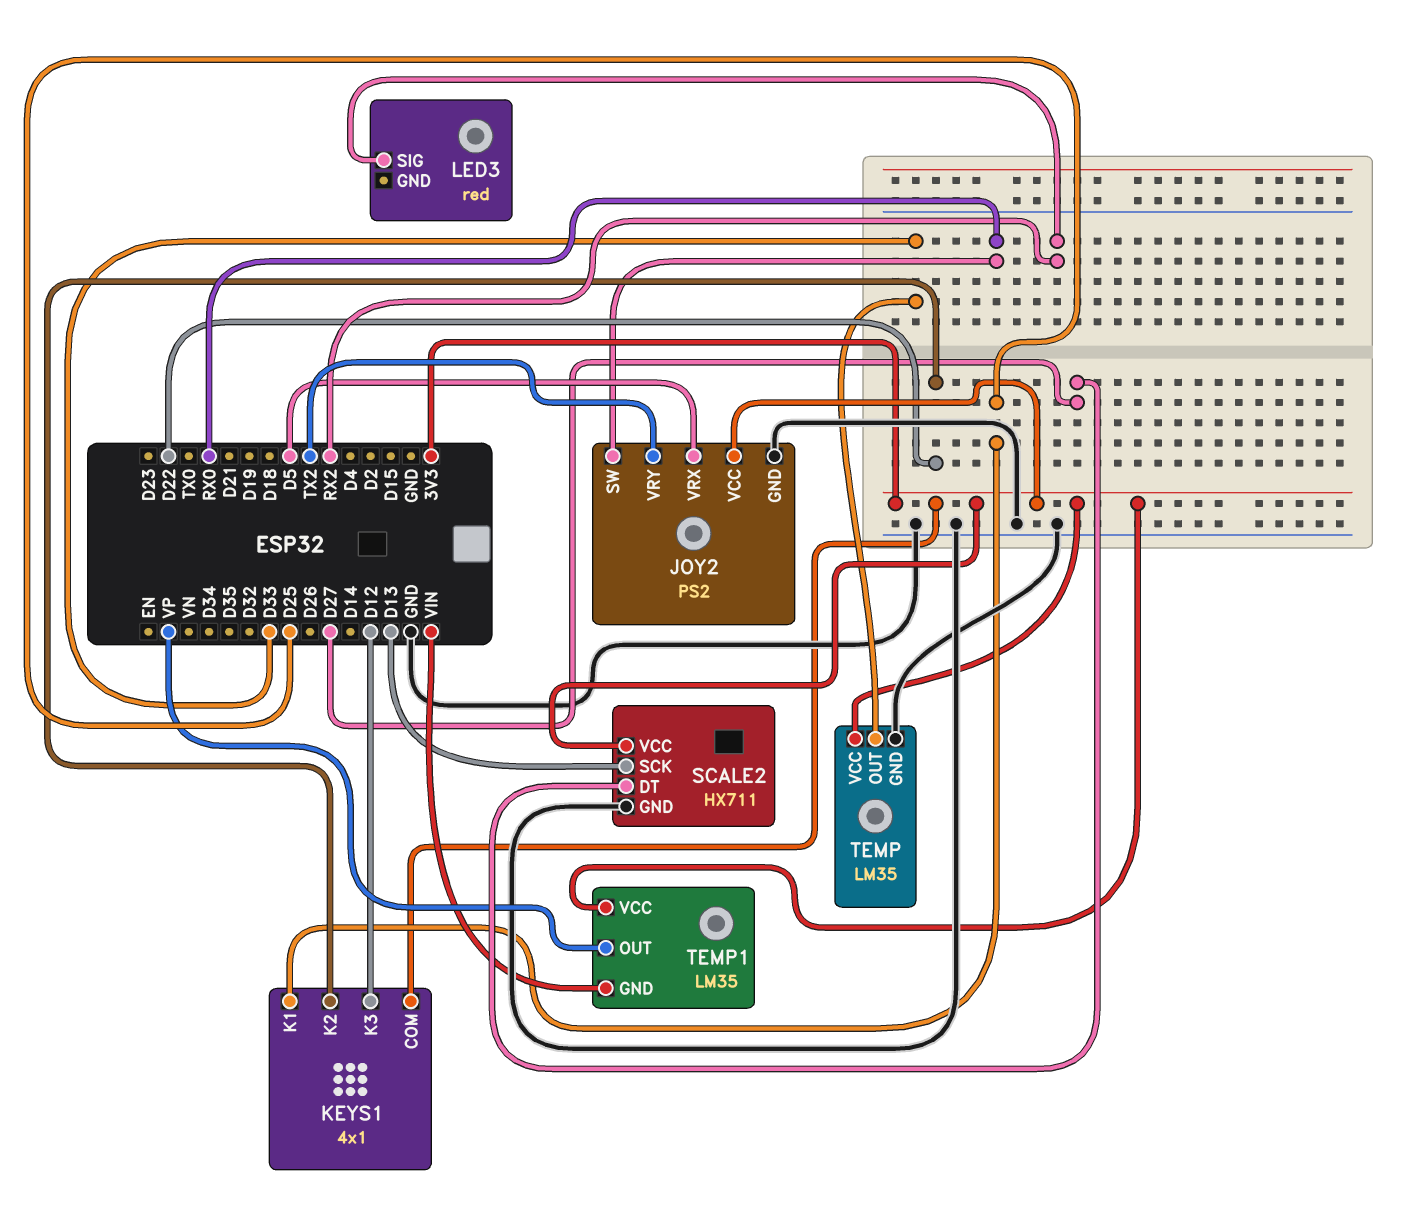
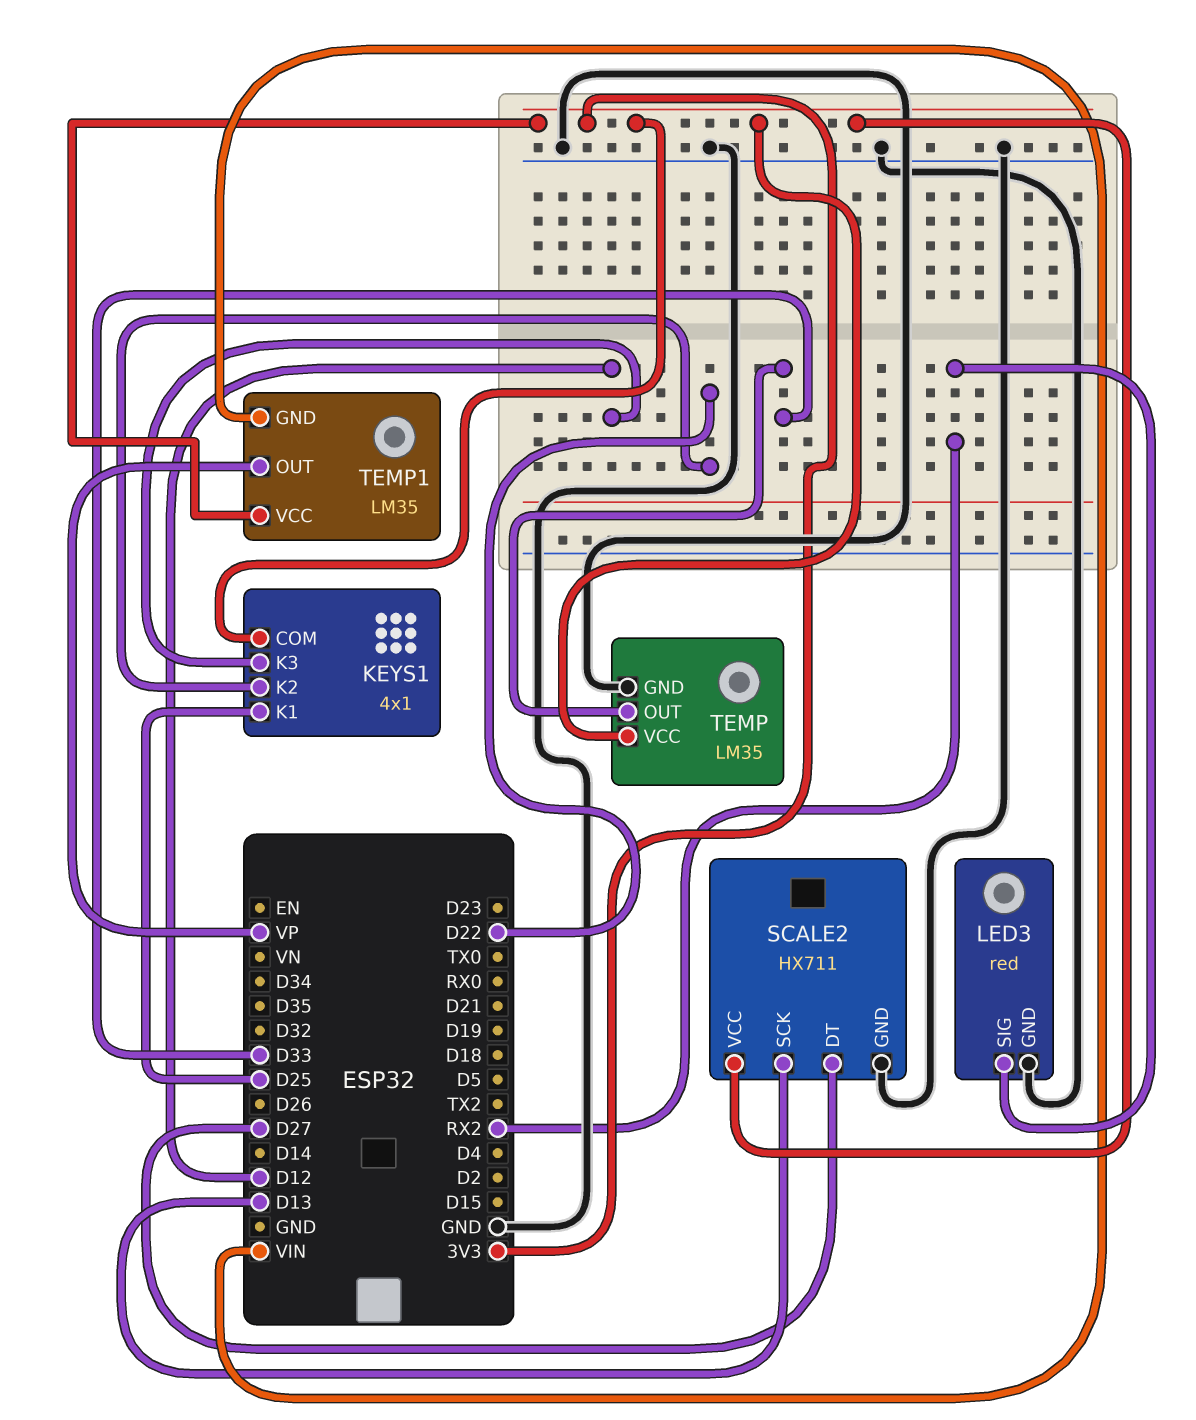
JOY2: PS2 -> none
JOY2 pin GND: GND -> none
JOY2 pin SW: RX0 -> none
JOY2 pin VCC: 3V3 -> none
JOY2 pin VRX: D5 -> none
JOY2 pin VRY: TX2 -> none
LED3 pin GND: none -> GND

